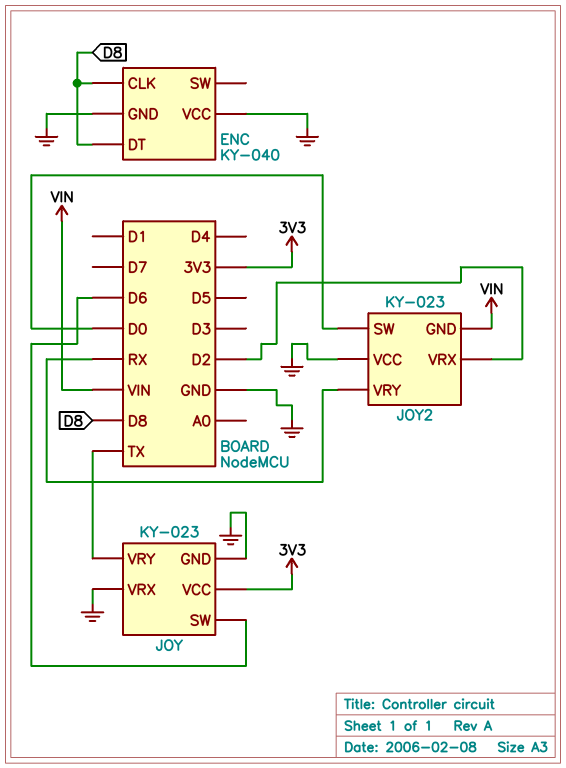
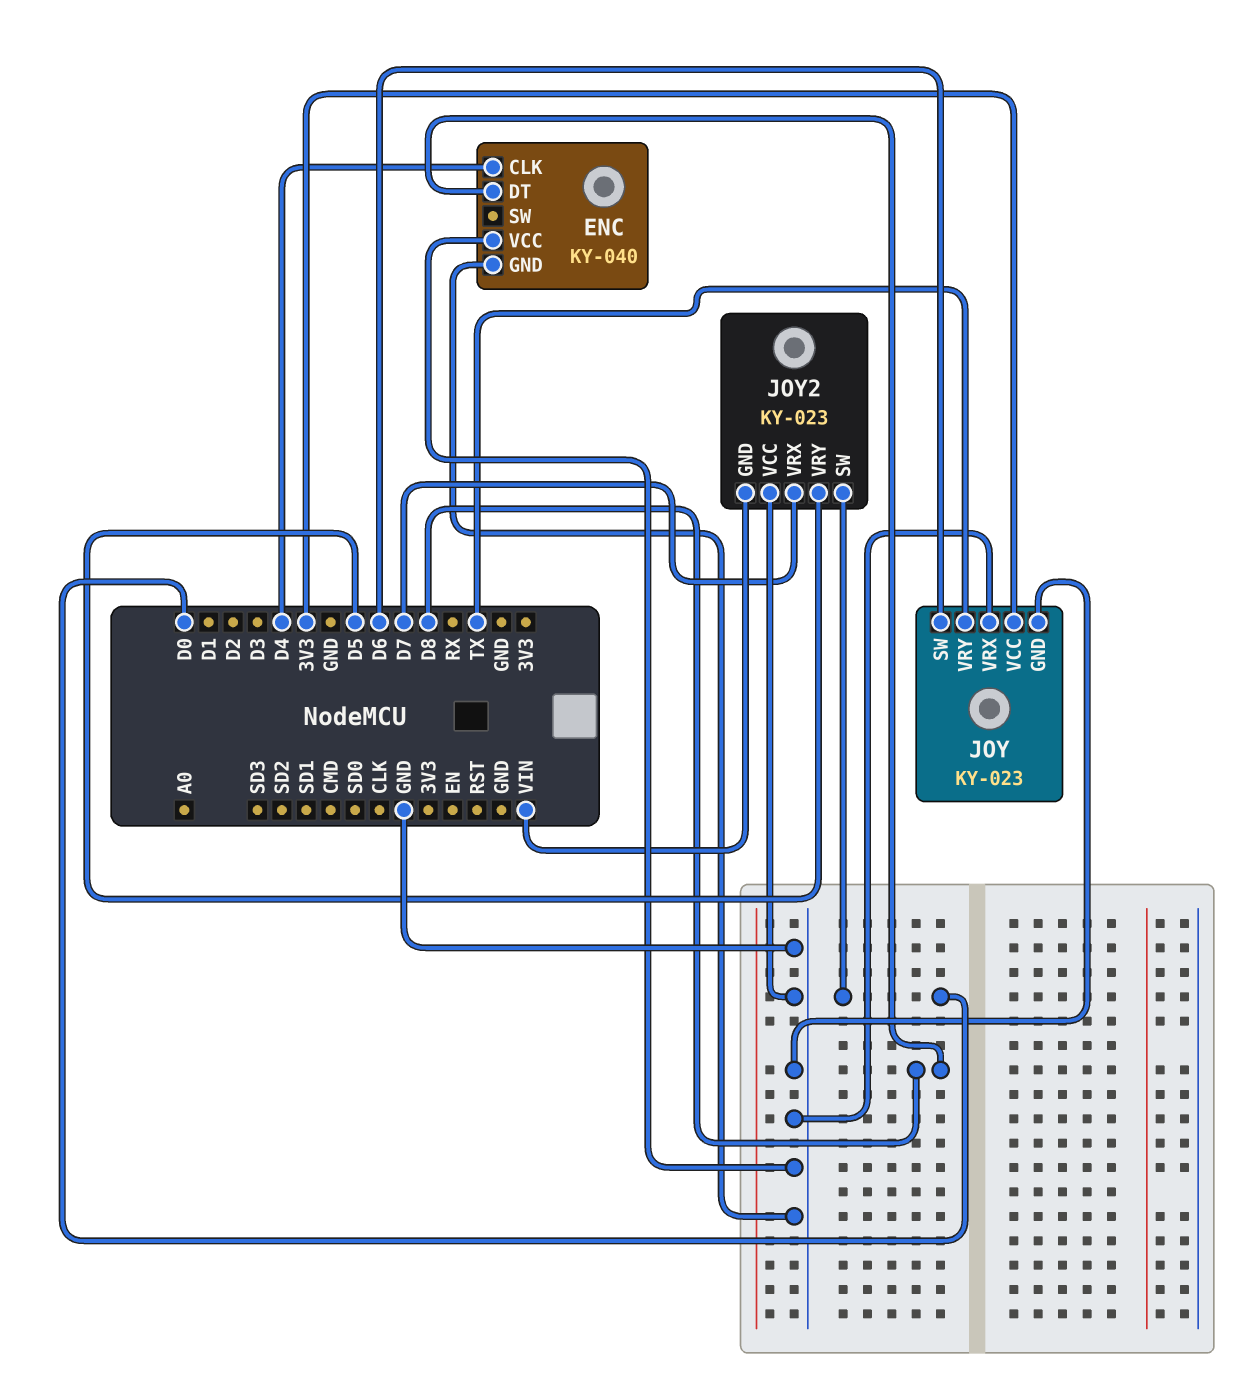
ENC pin CLK: D8 -> D4
JOY2 pin VRX: D2 -> D7
JOY2 pin VRY: RX -> D5

